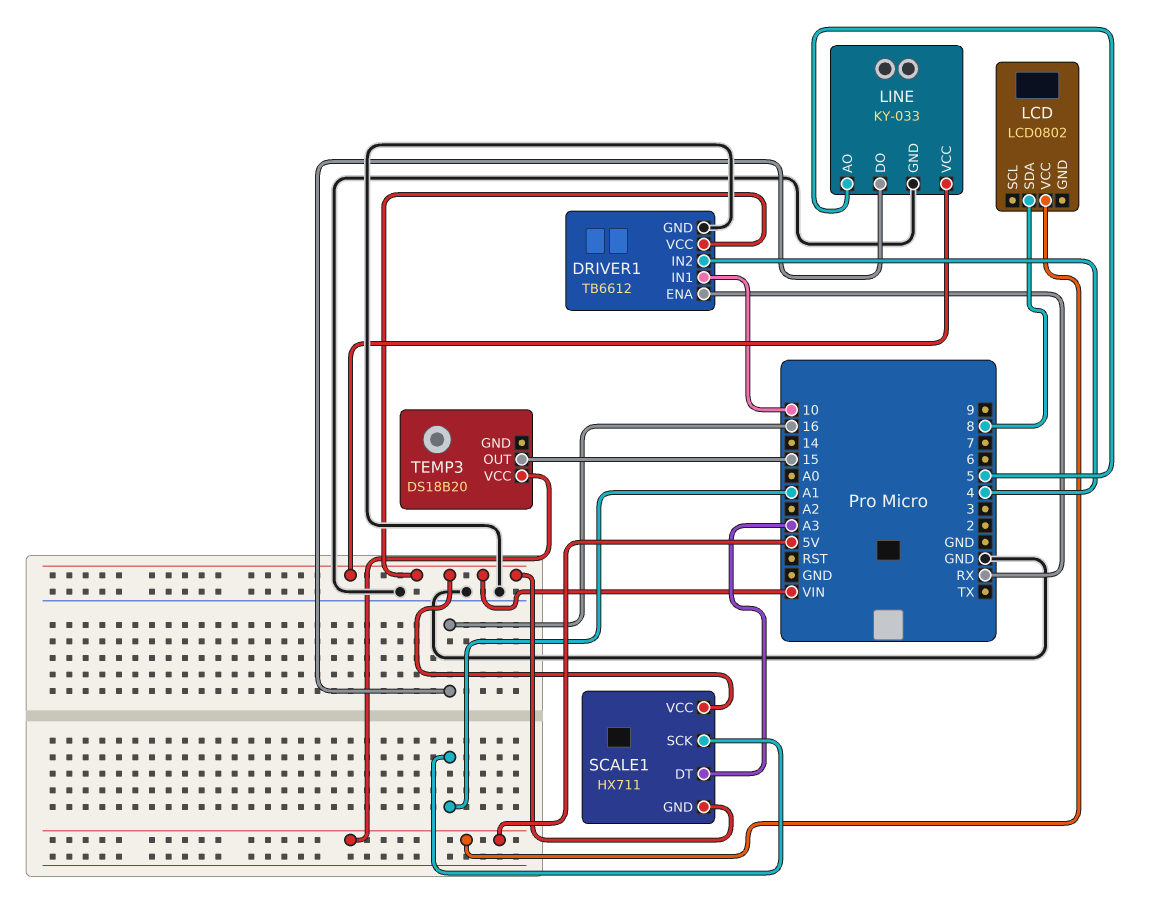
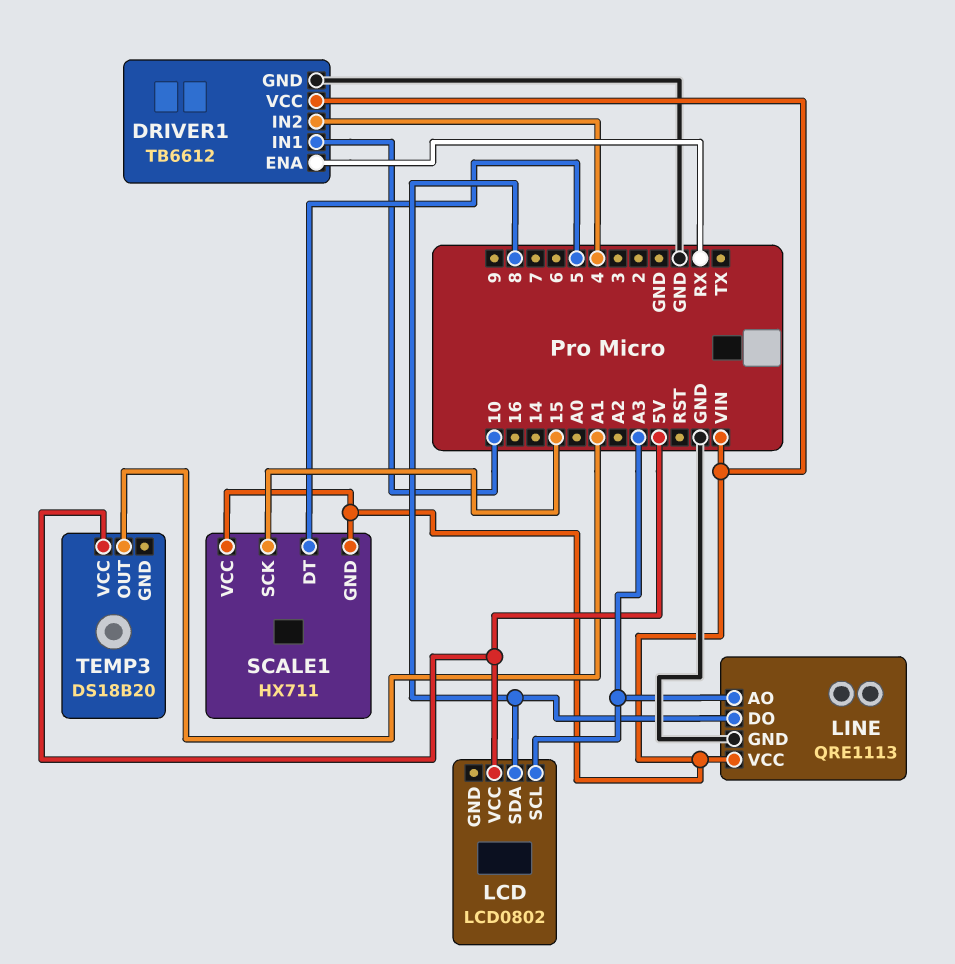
LCD pin SCL: none -> A3
LINE: KY-033 -> QRE1113
LINE pin AO: 5 -> A3
LINE pin DO: 16 -> 8
SCALE1 pin DT: A3 -> 5
SCALE1 pin SCK: A1 -> 15
TEMP3 pin OUT: 15 -> A1

